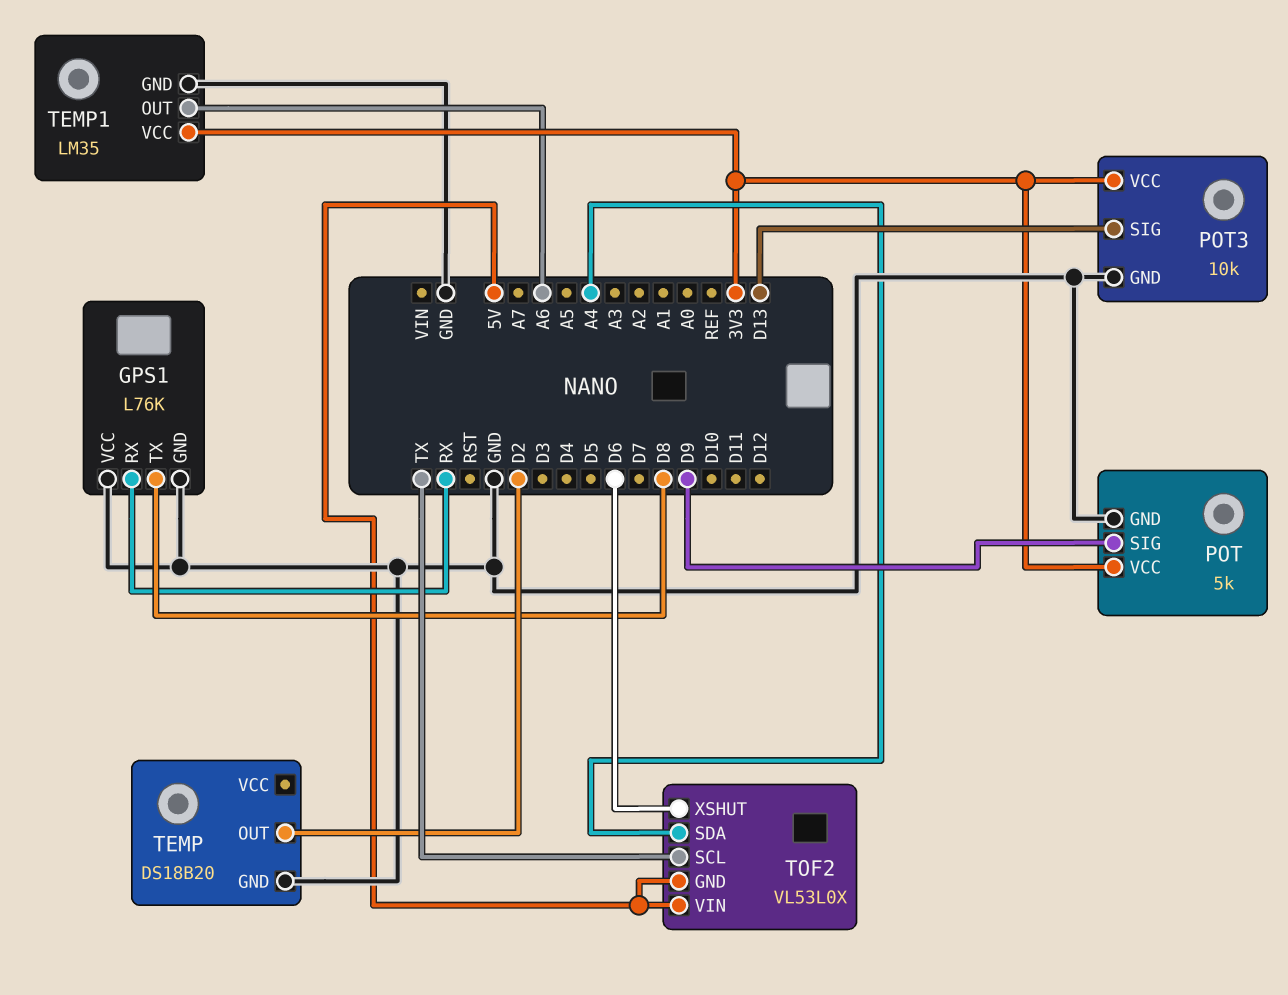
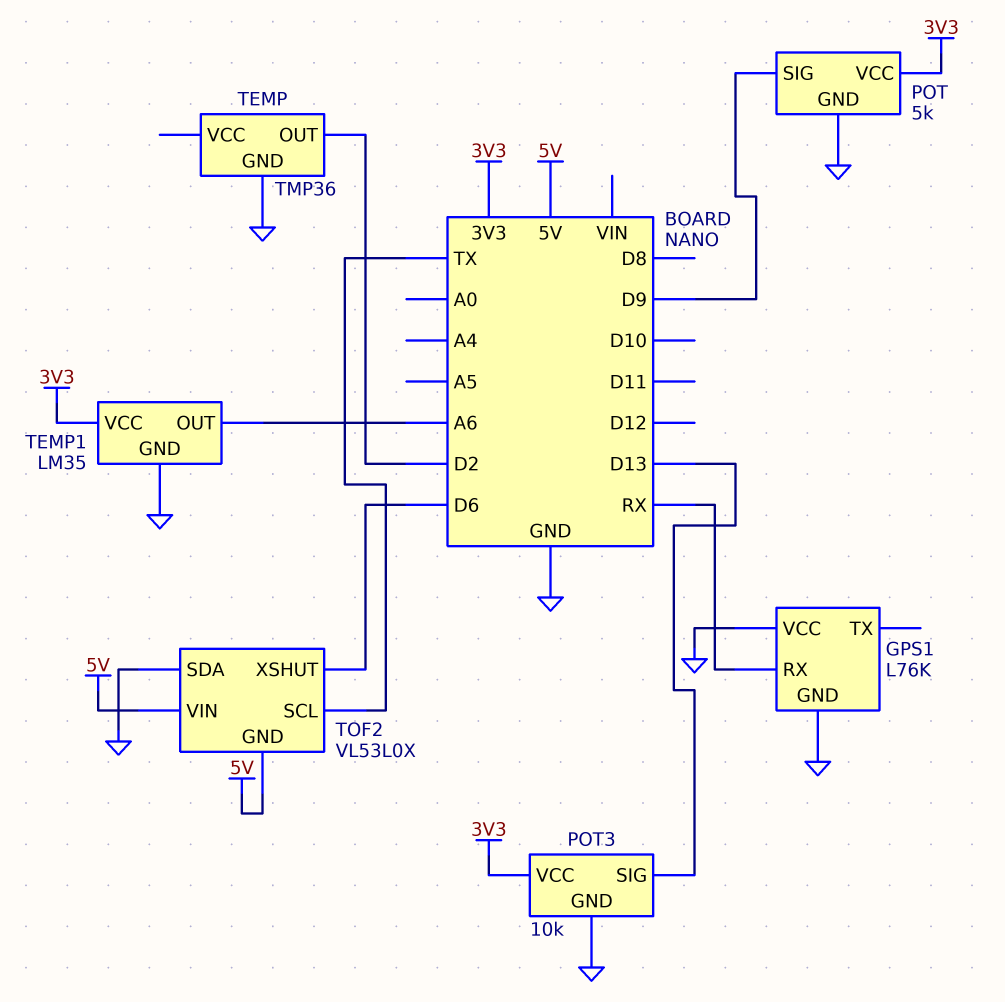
GPS1 pin TX: D8 -> none
TEMP: DS18B20 -> TMP36
TOF2 pin SDA: A4 -> GND

